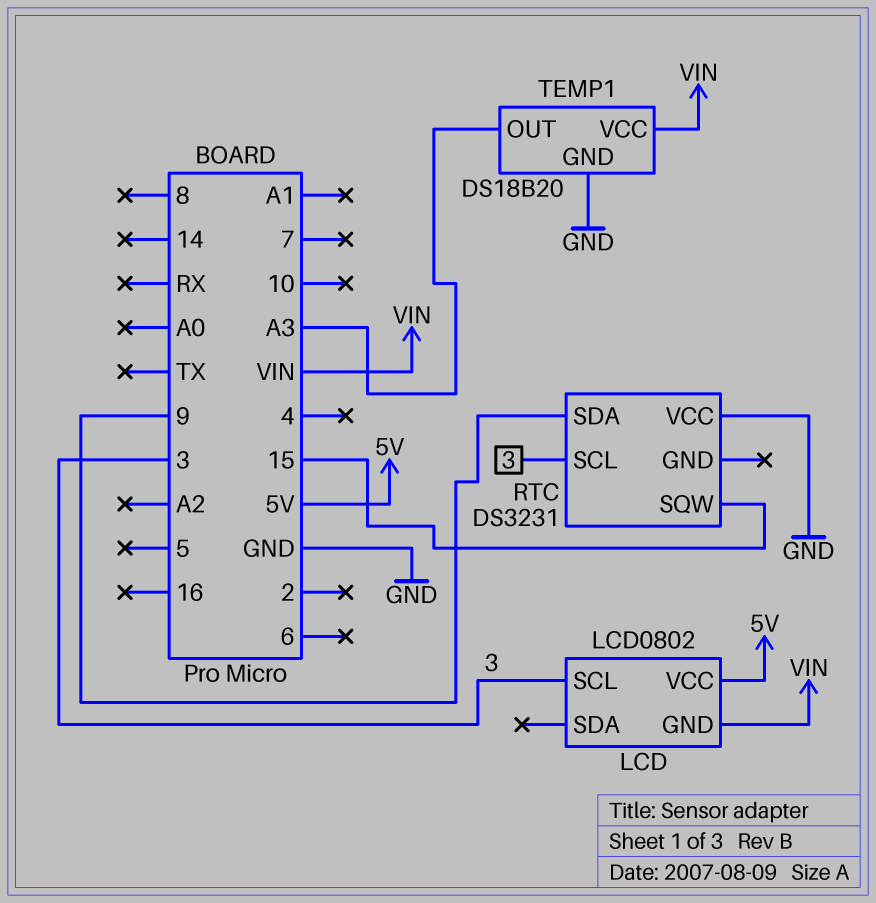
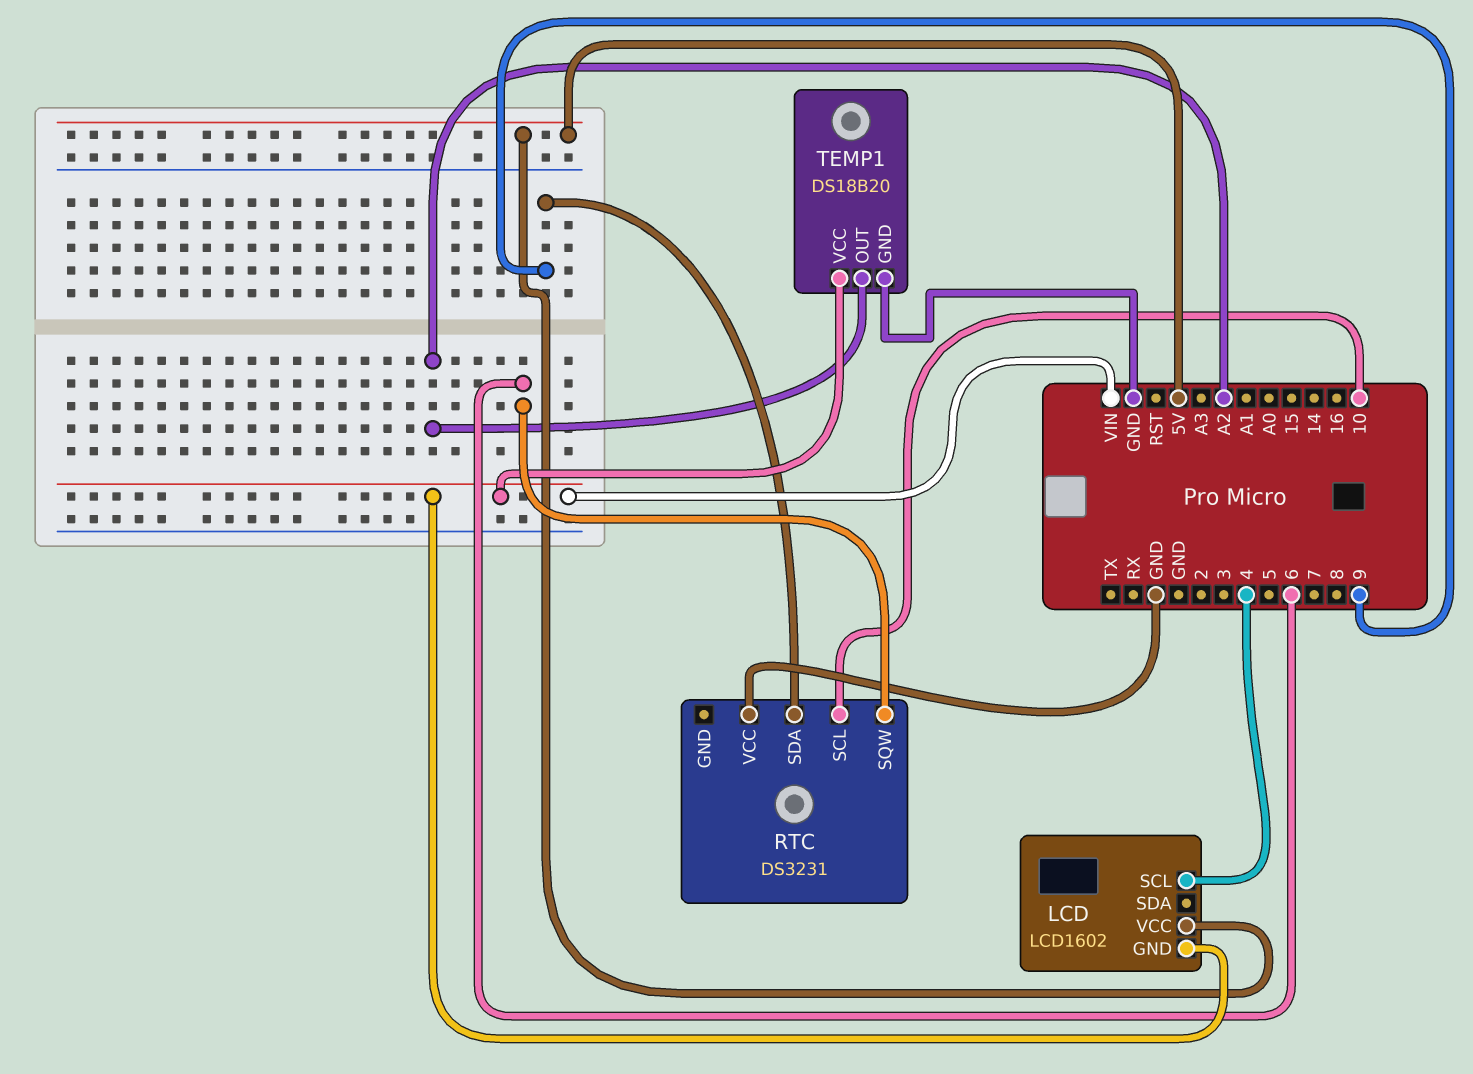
LCD: LCD0802 -> LCD1602
LCD pin SCL: 3 -> 4
RTC pin SCL: 3 -> 10
RTC pin SQW: 15 -> 6
TEMP1 pin OUT: A3 -> A2

